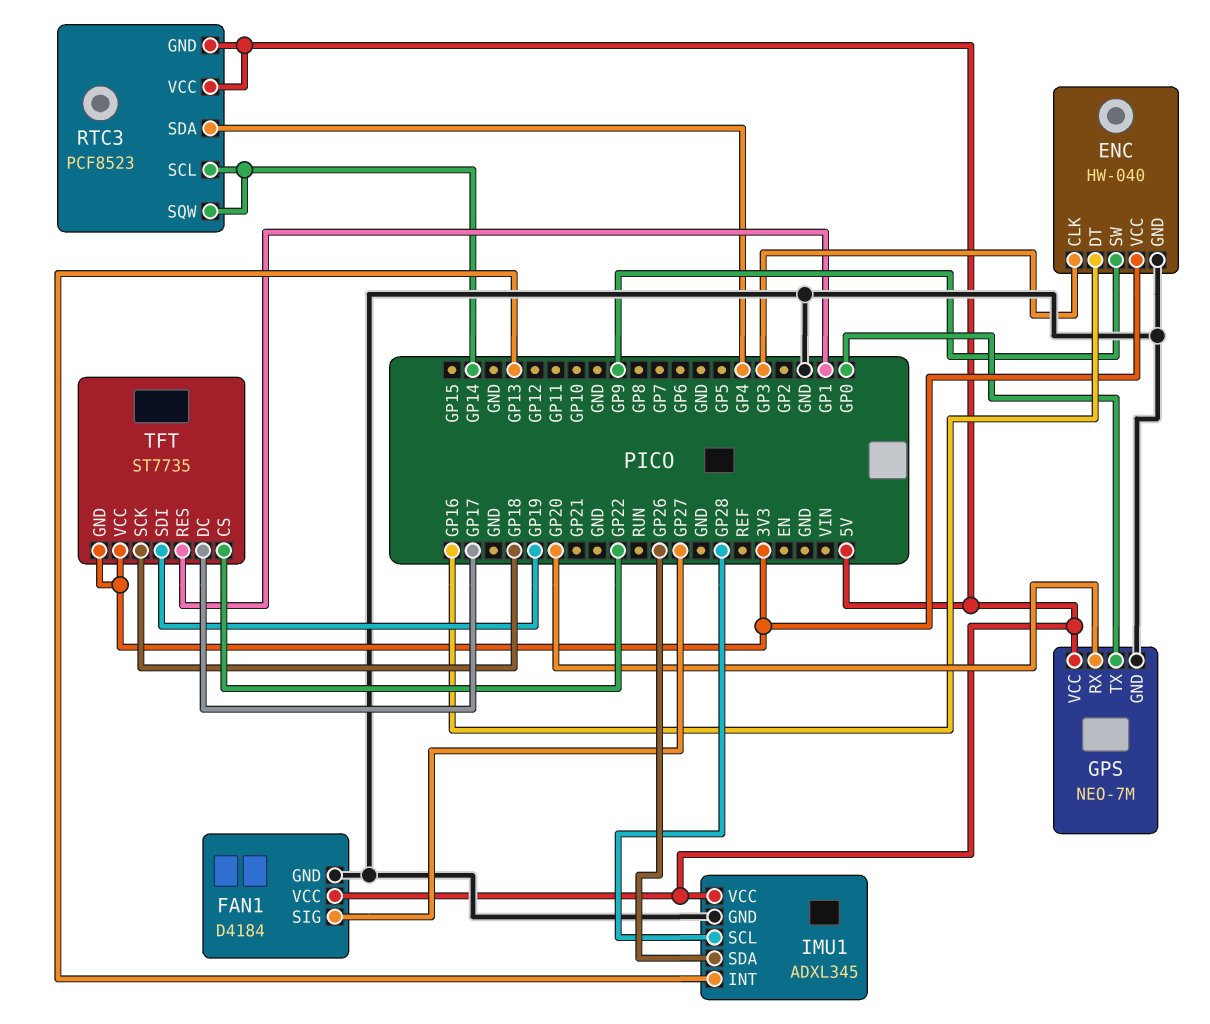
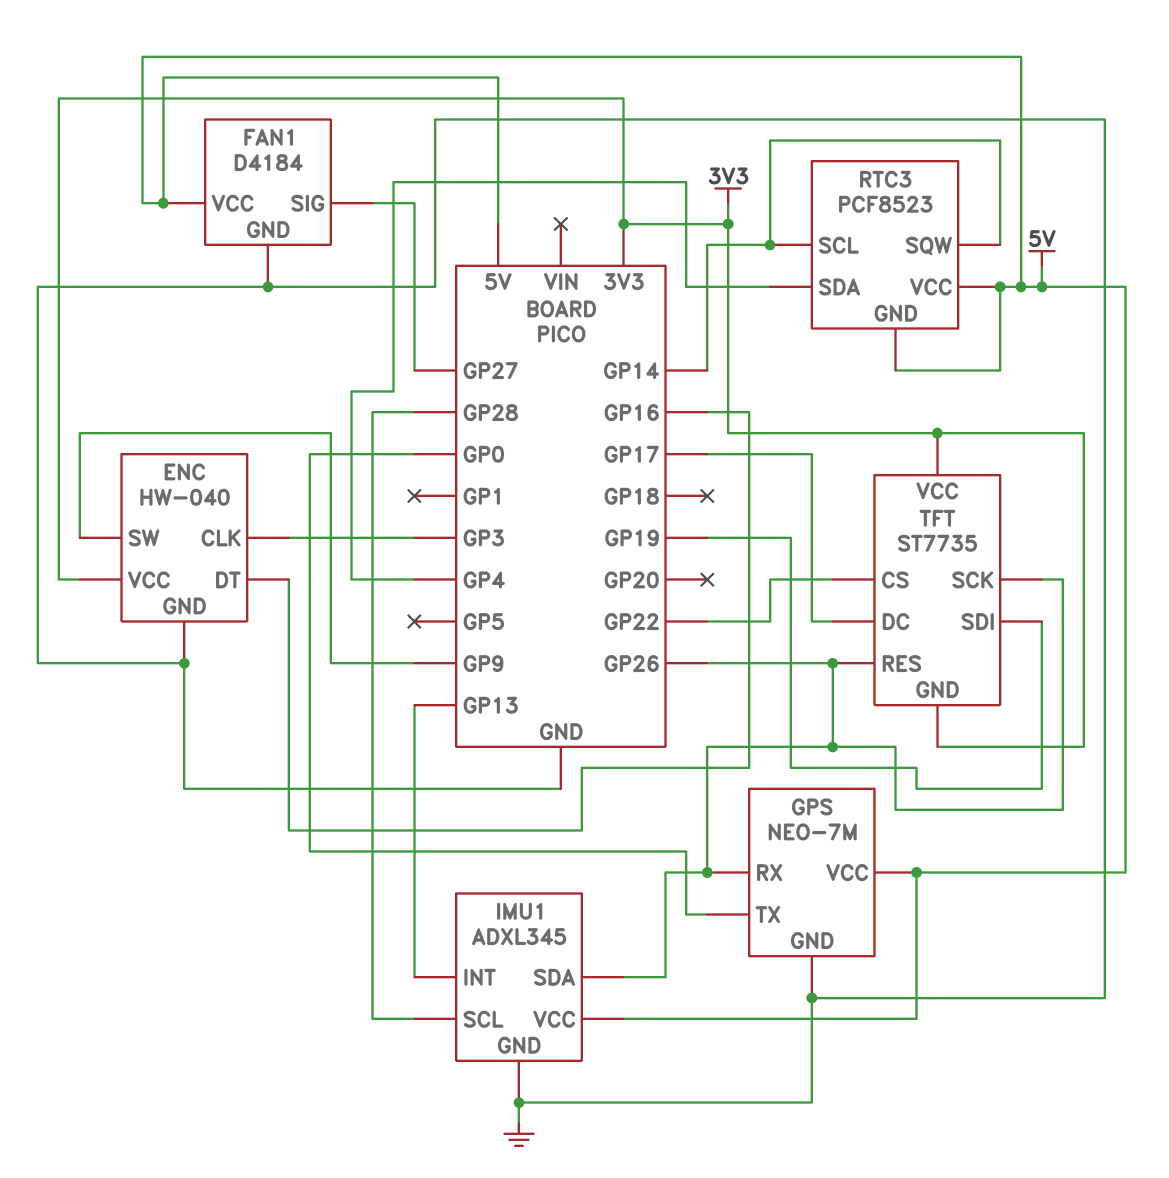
GPS pin RX: GP20 -> GP26
TFT pin RES: GP1 -> GP26
TFT pin SCK: GP18 -> GP26

